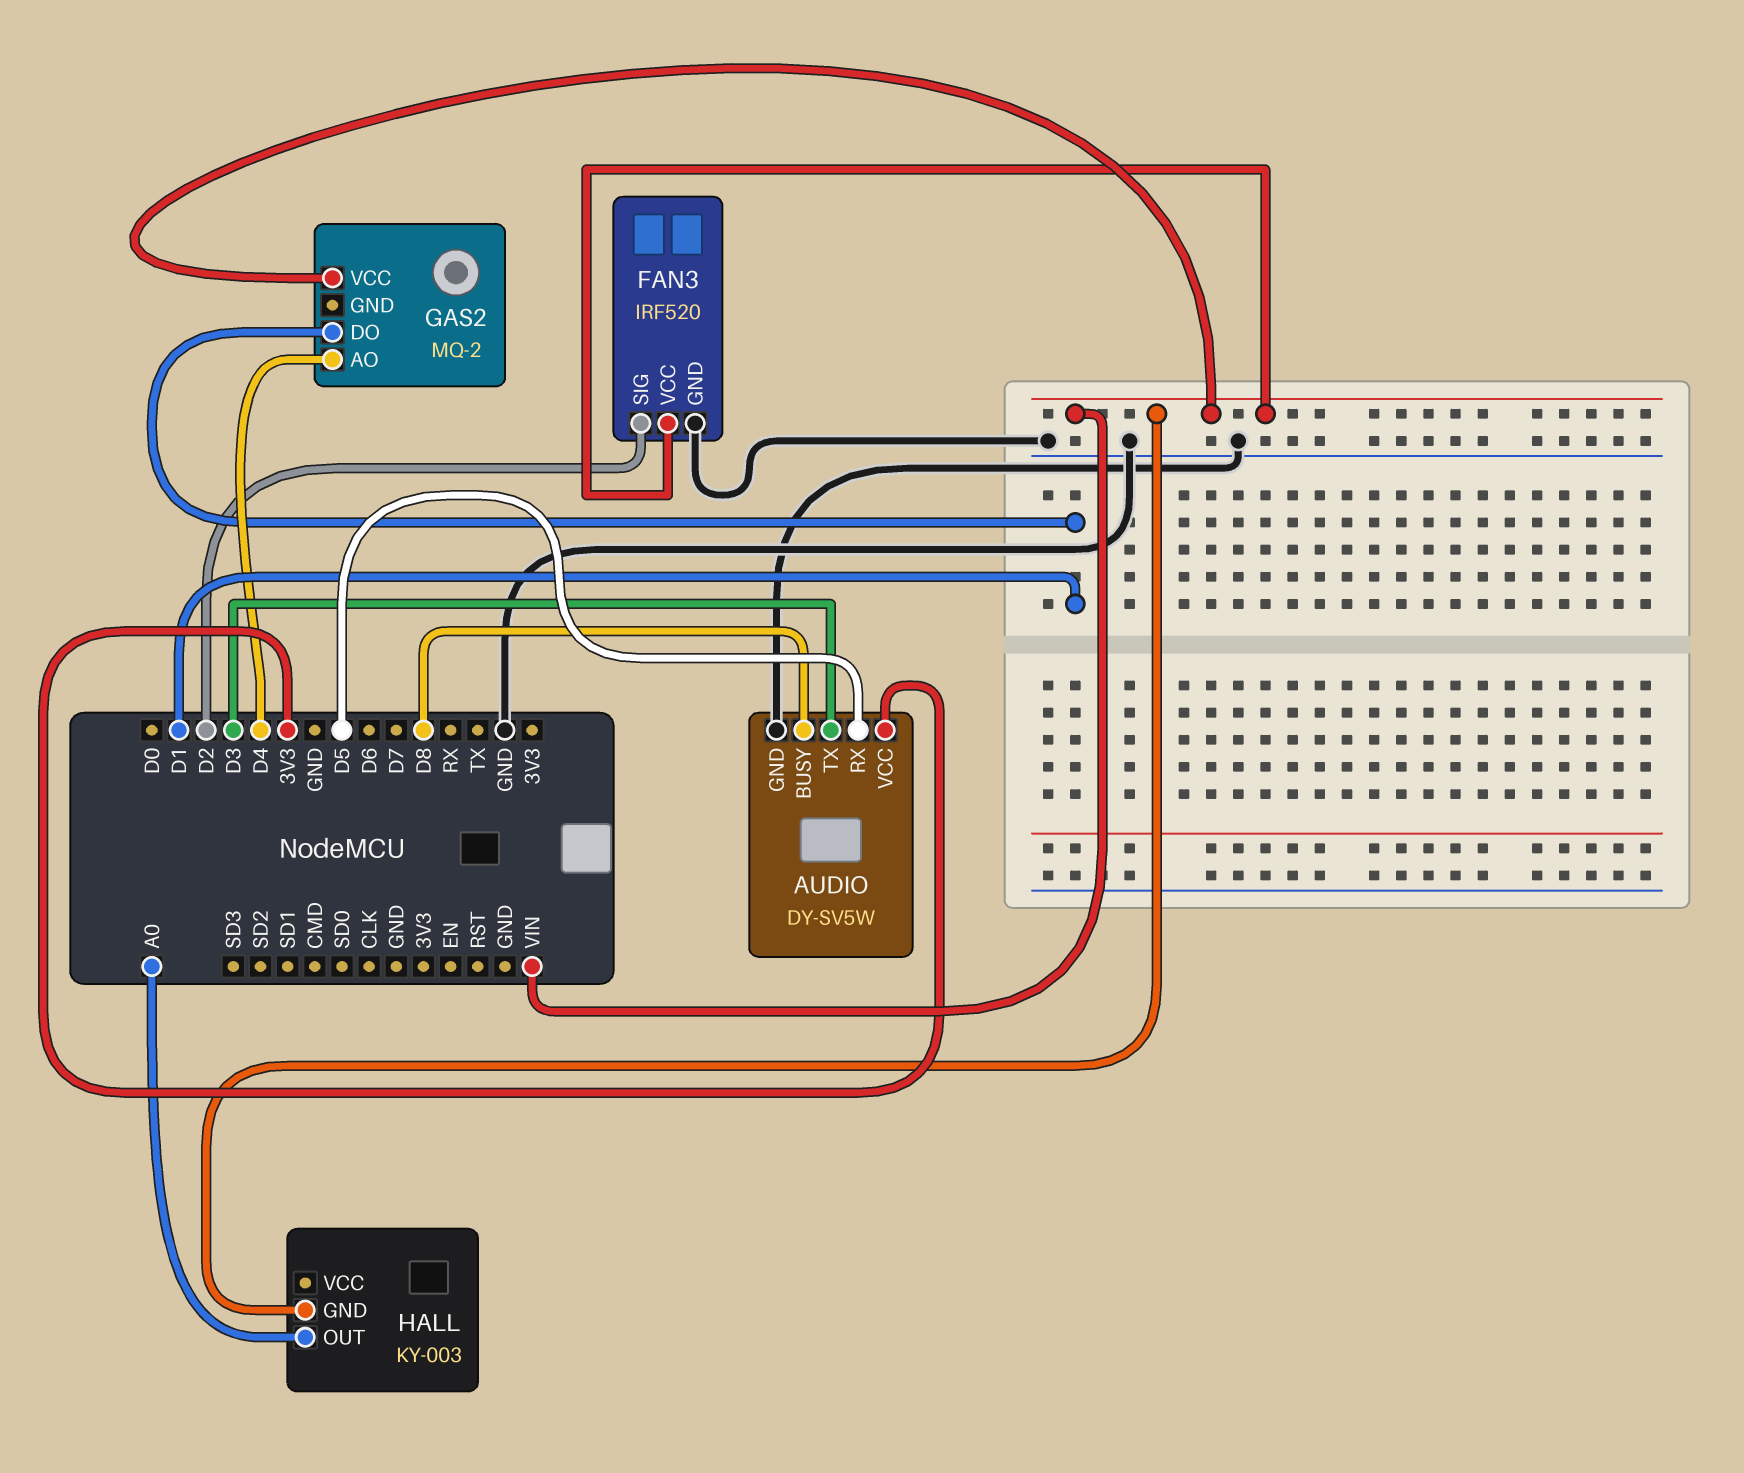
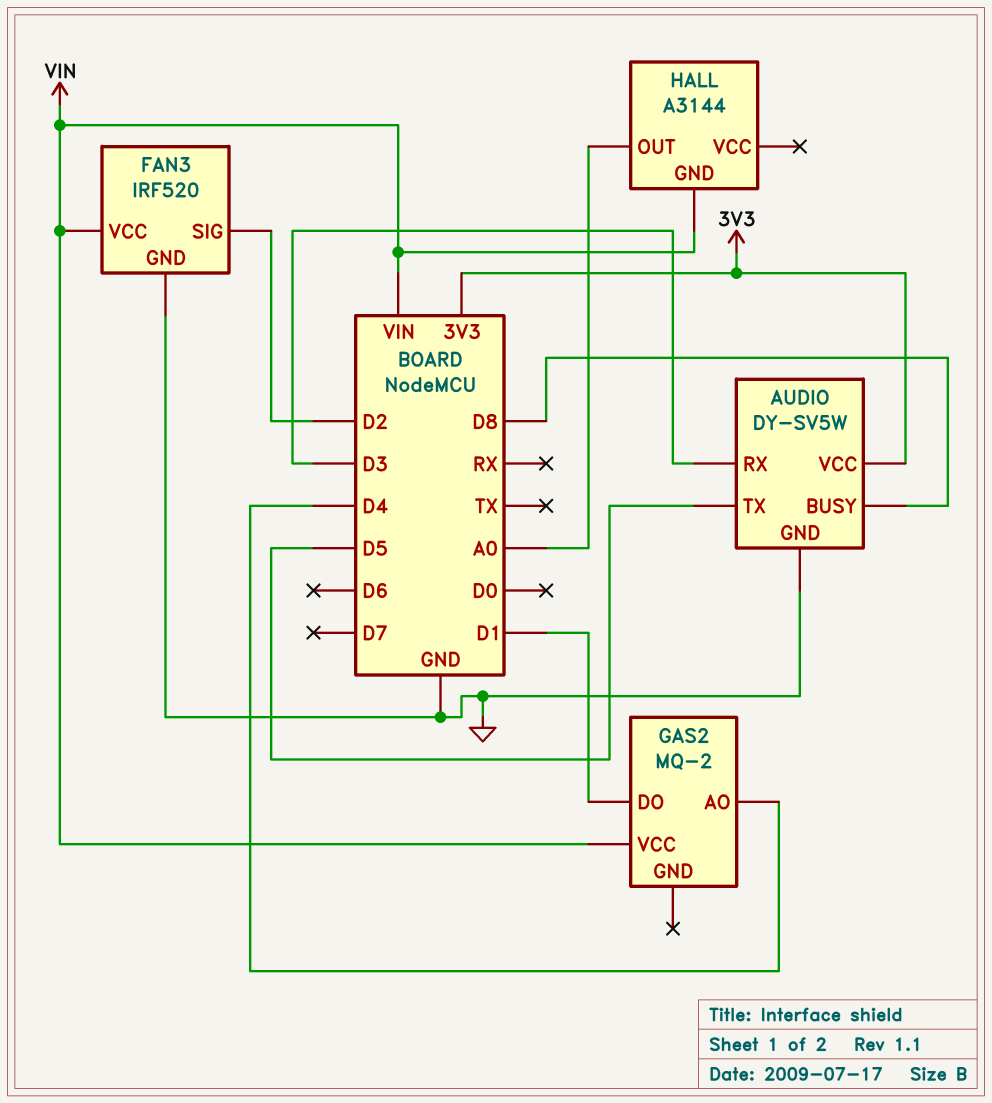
AUDIO pin RX: D5 -> D3
AUDIO pin TX: D3 -> D5
HALL: KY-003 -> A3144

